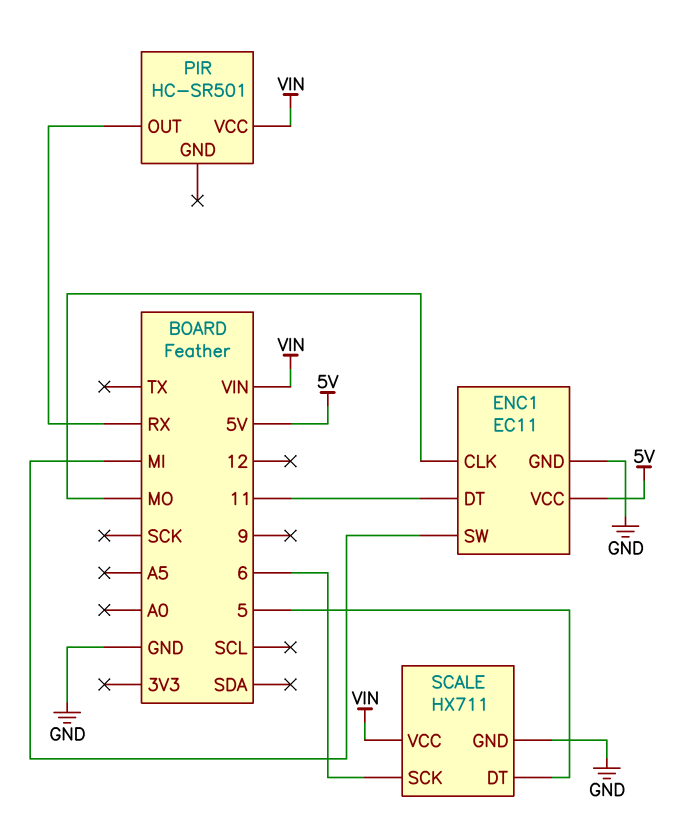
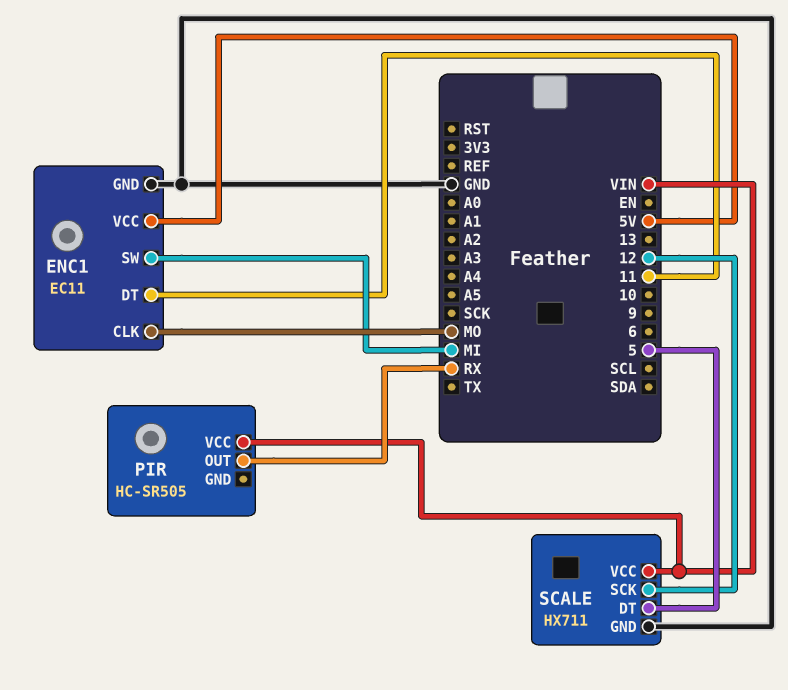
PIR: HC-SR501 -> HC-SR505
SCALE pin SCK: 6 -> 12

